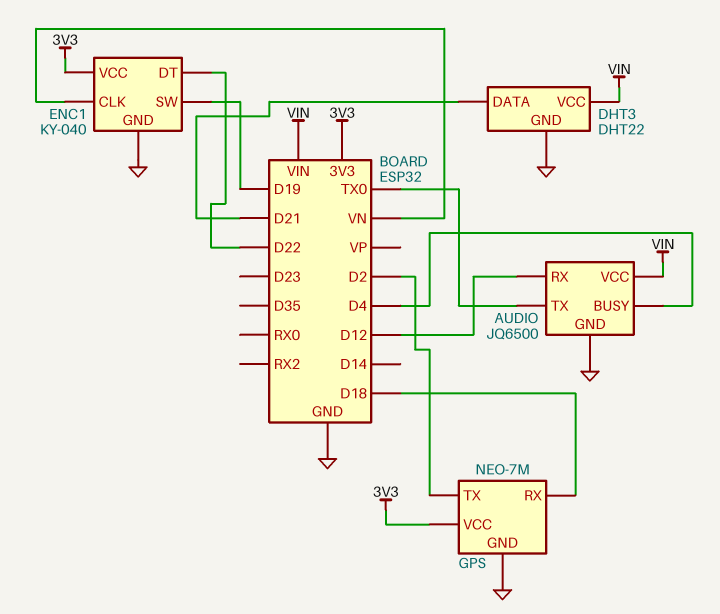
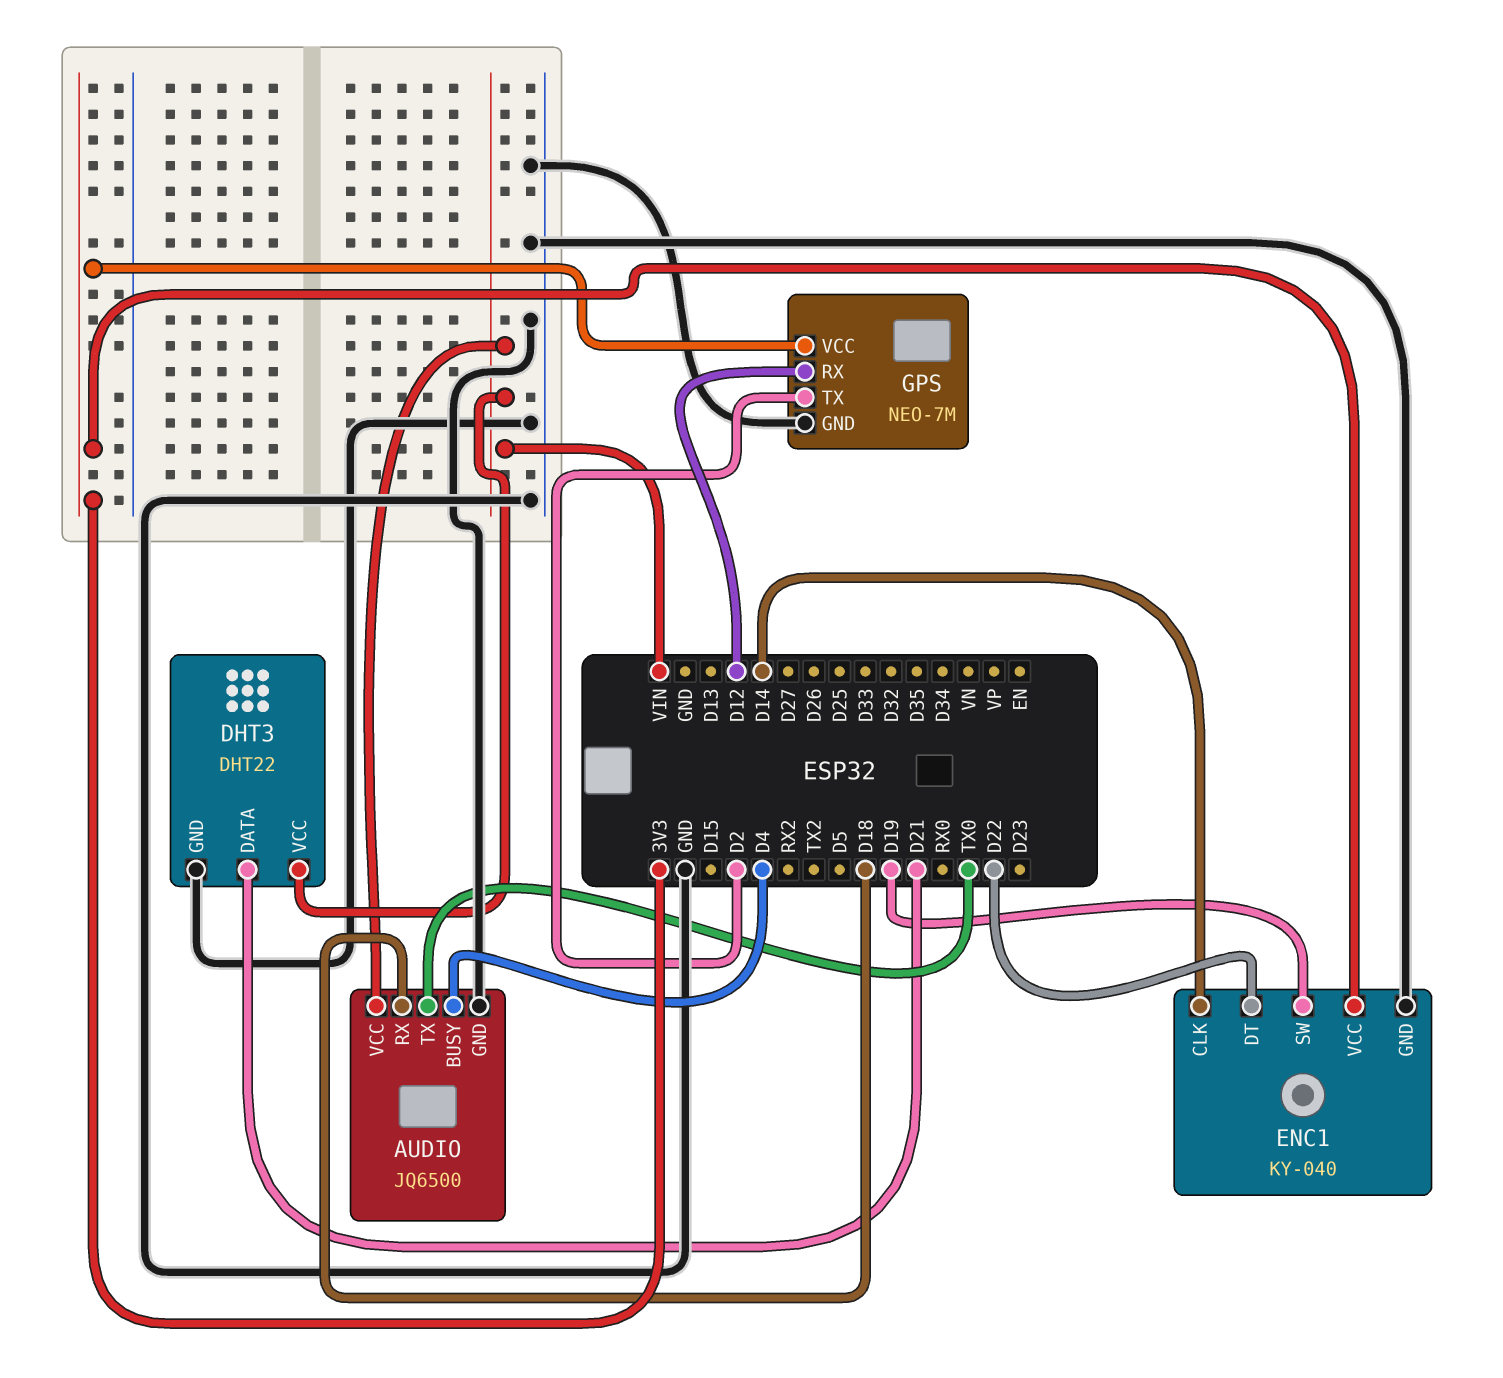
AUDIO pin RX: D12 -> D18
ENC1 pin CLK: VN -> D14
GPS pin RX: D18 -> D12

